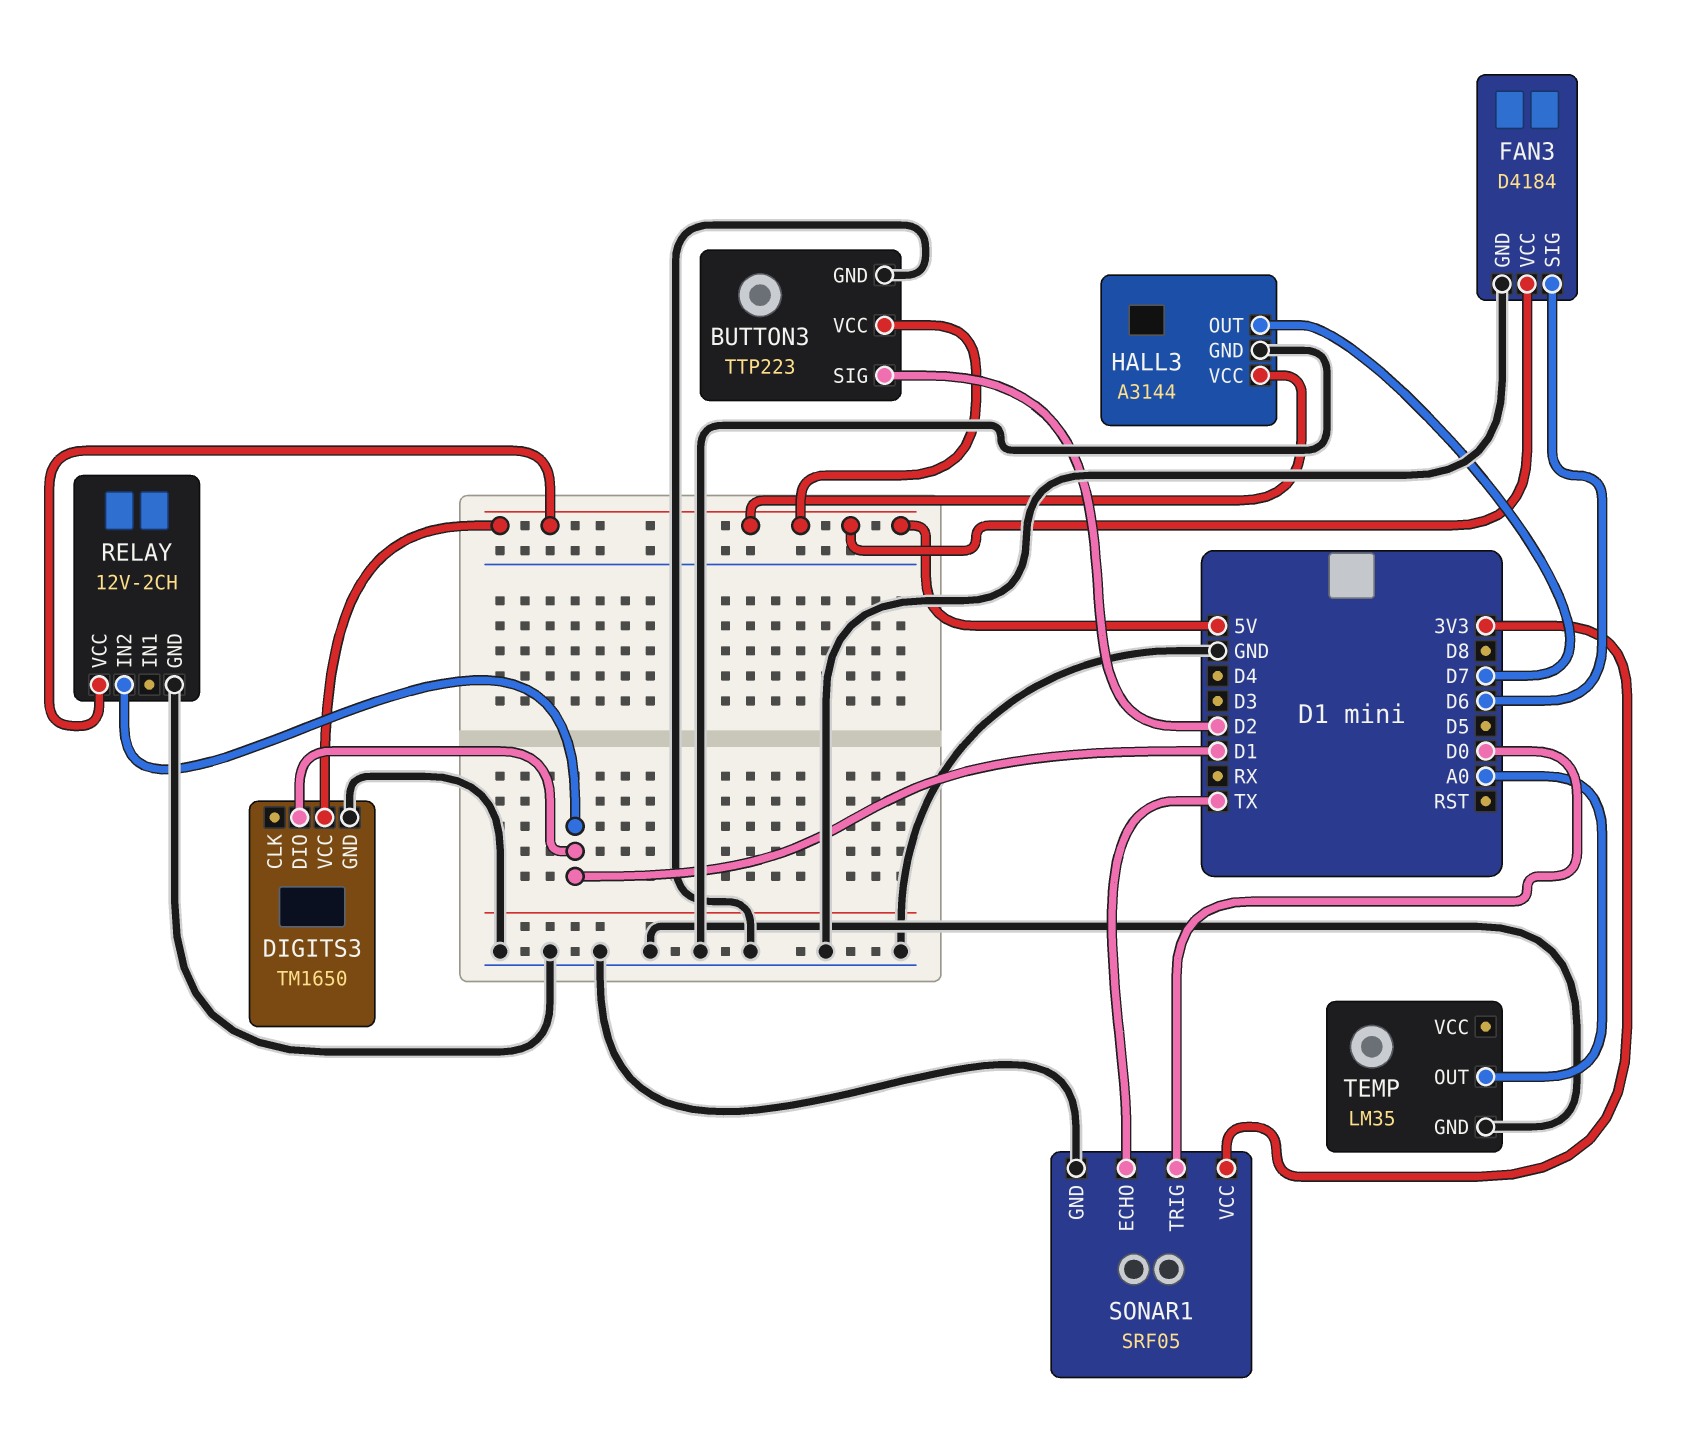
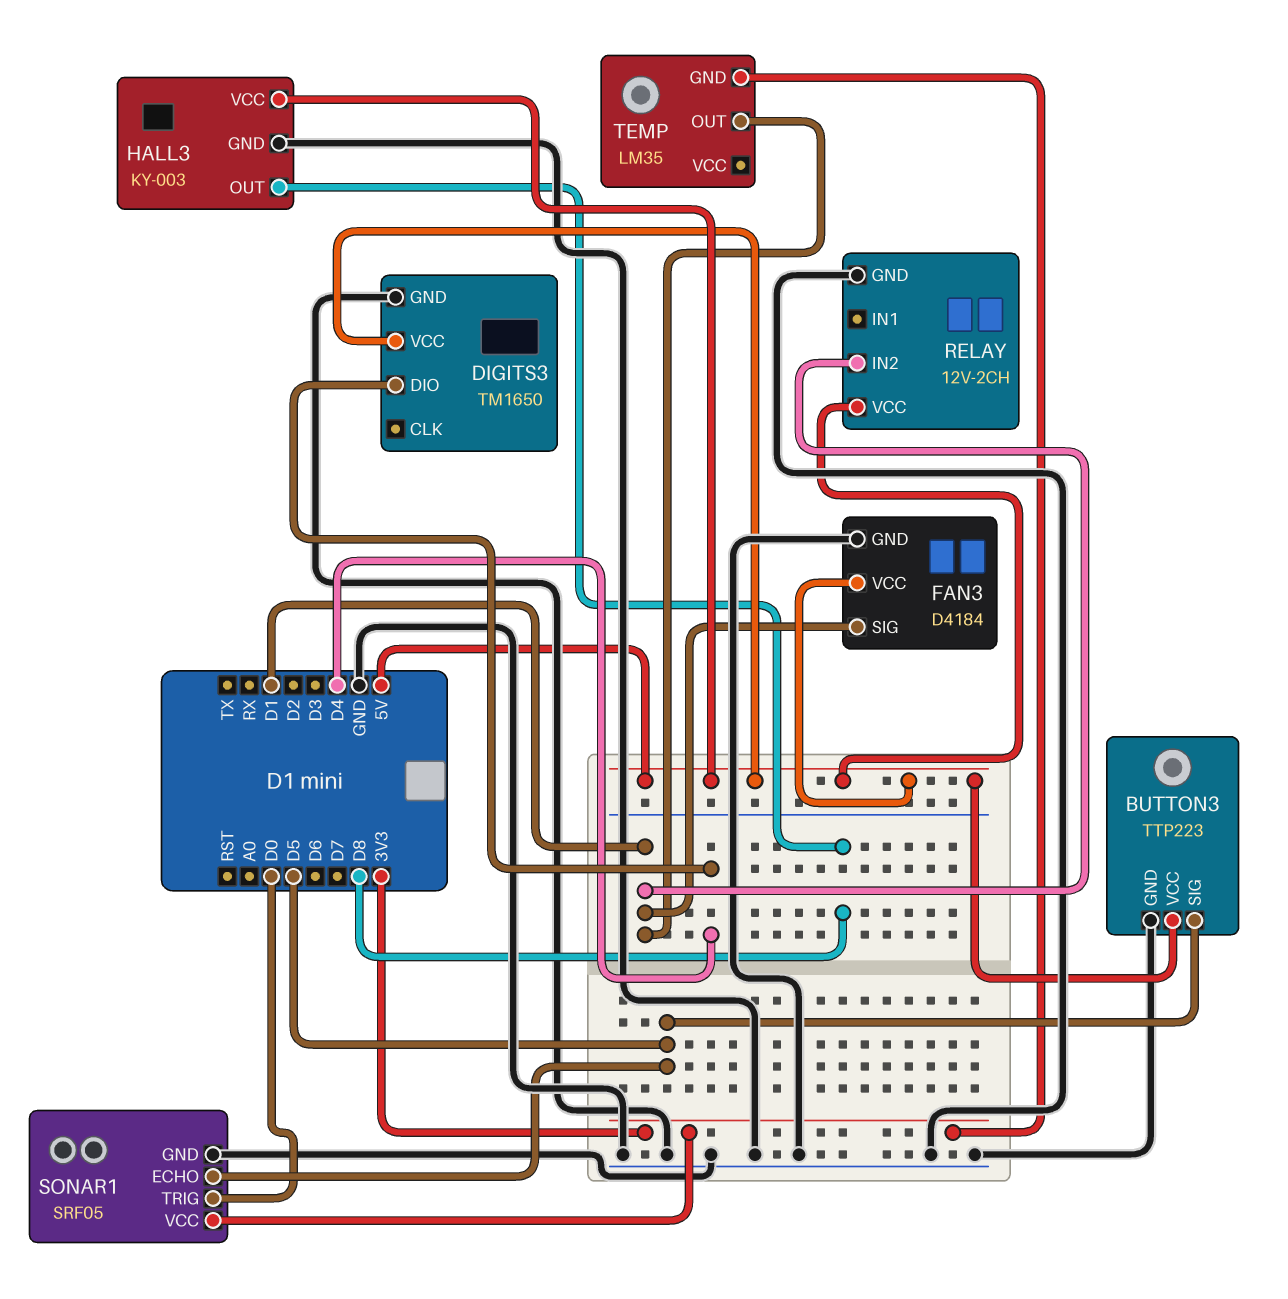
BUTTON3 pin SIG: D2 -> D5
DIGITS3 pin DIO: D1 -> D4
FAN3 pin SIG: D6 -> D1
HALL3: A3144 -> KY-003
HALL3 pin OUT: D7 -> D8
SONAR1 pin ECHO: TX -> D5
TEMP pin GND: GND -> 3V3
TEMP pin OUT: A0 -> D1

